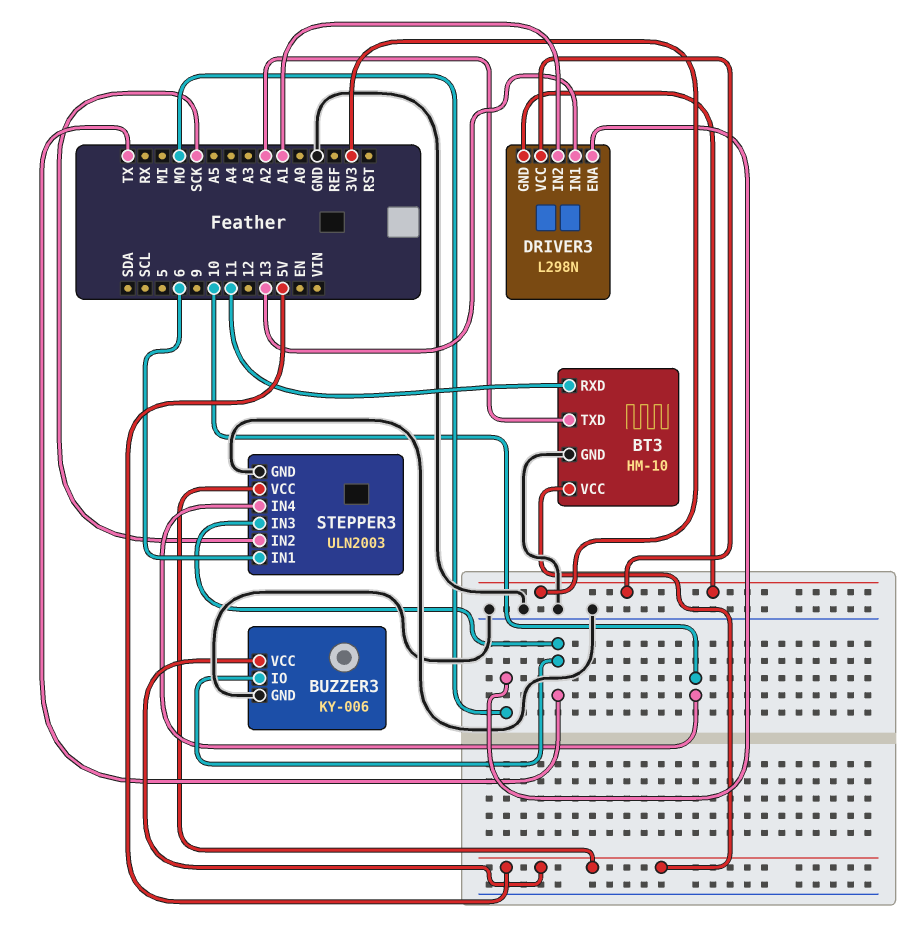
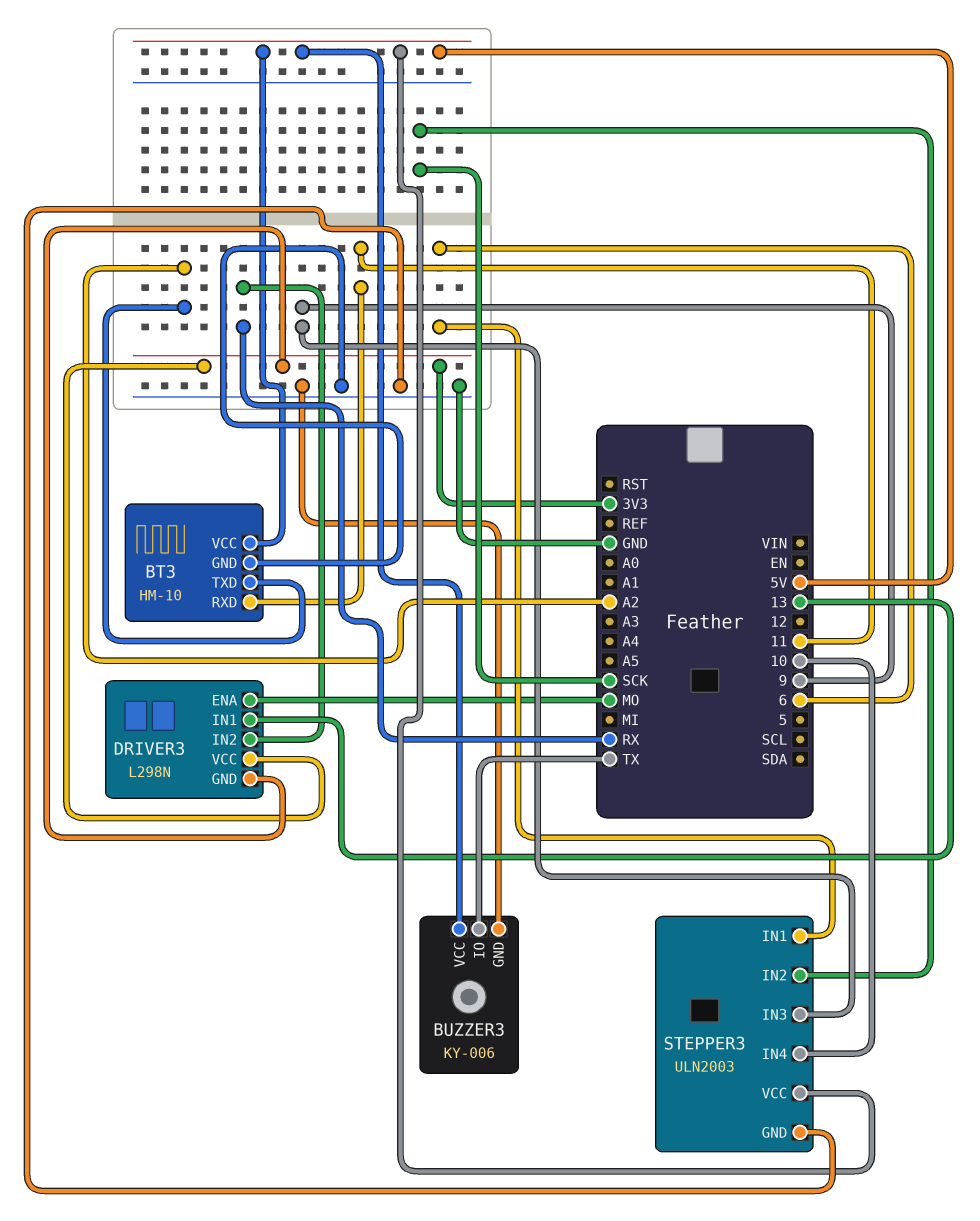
DRIVER3 pin IN2: A1 -> RX
STEPPER3 pin IN3: TX -> 9

